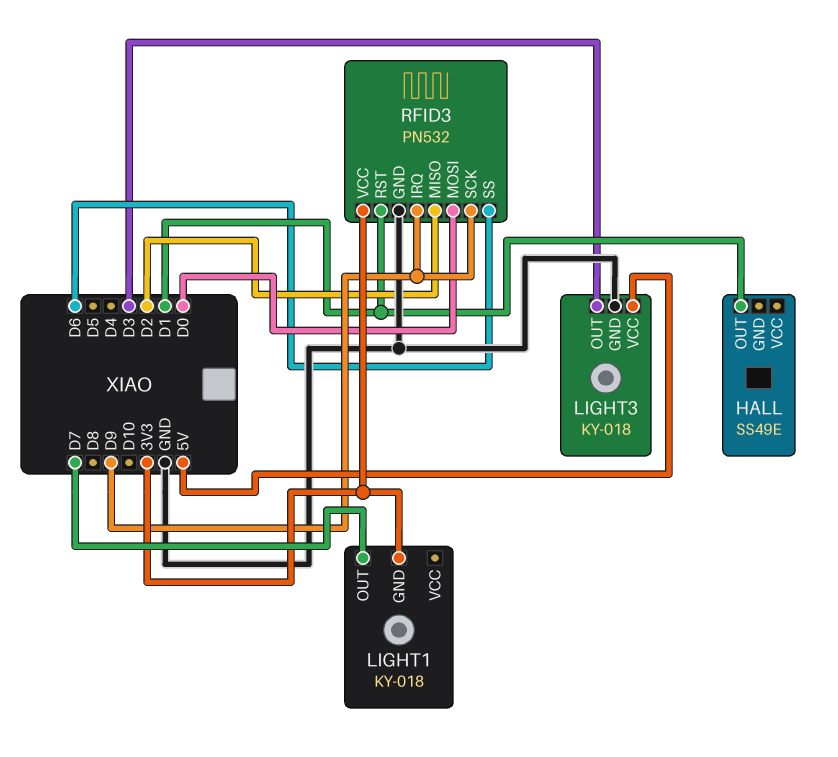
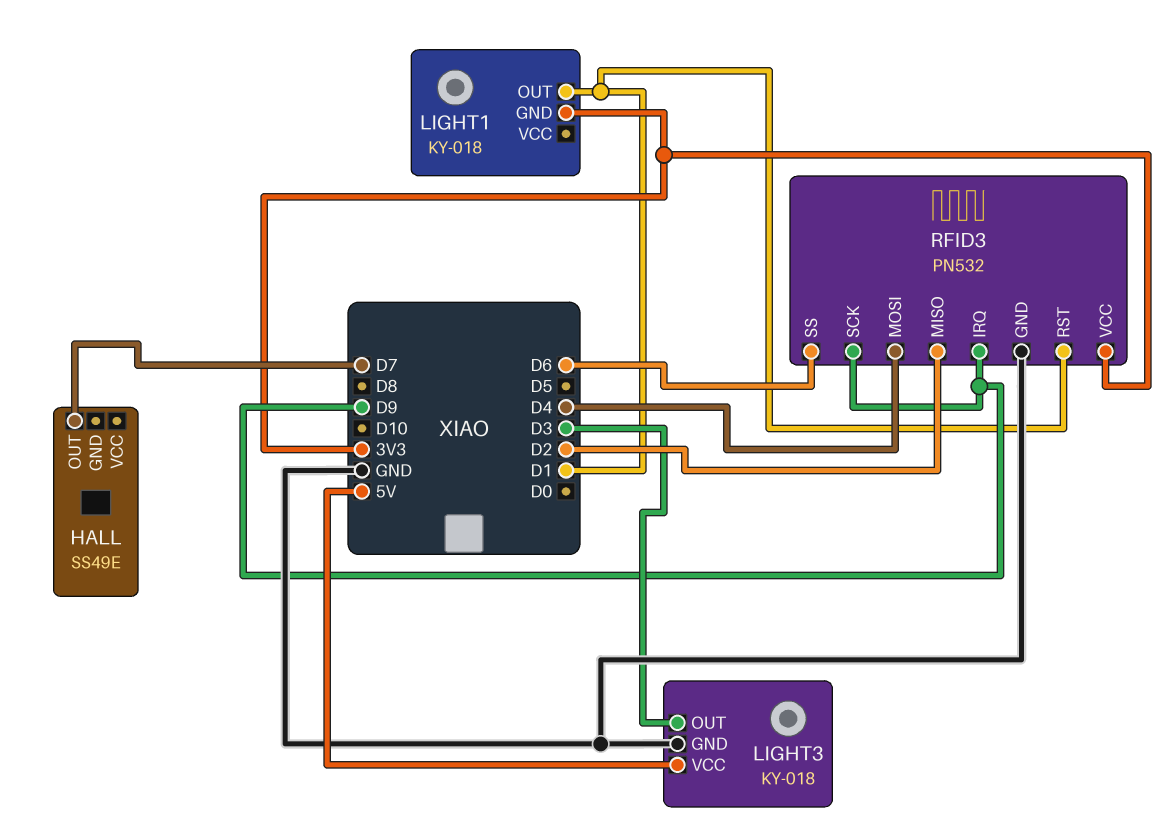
HALL pin OUT: D1 -> D7
LIGHT1 pin OUT: D7 -> D1
RFID3 pin MOSI: D0 -> D4

